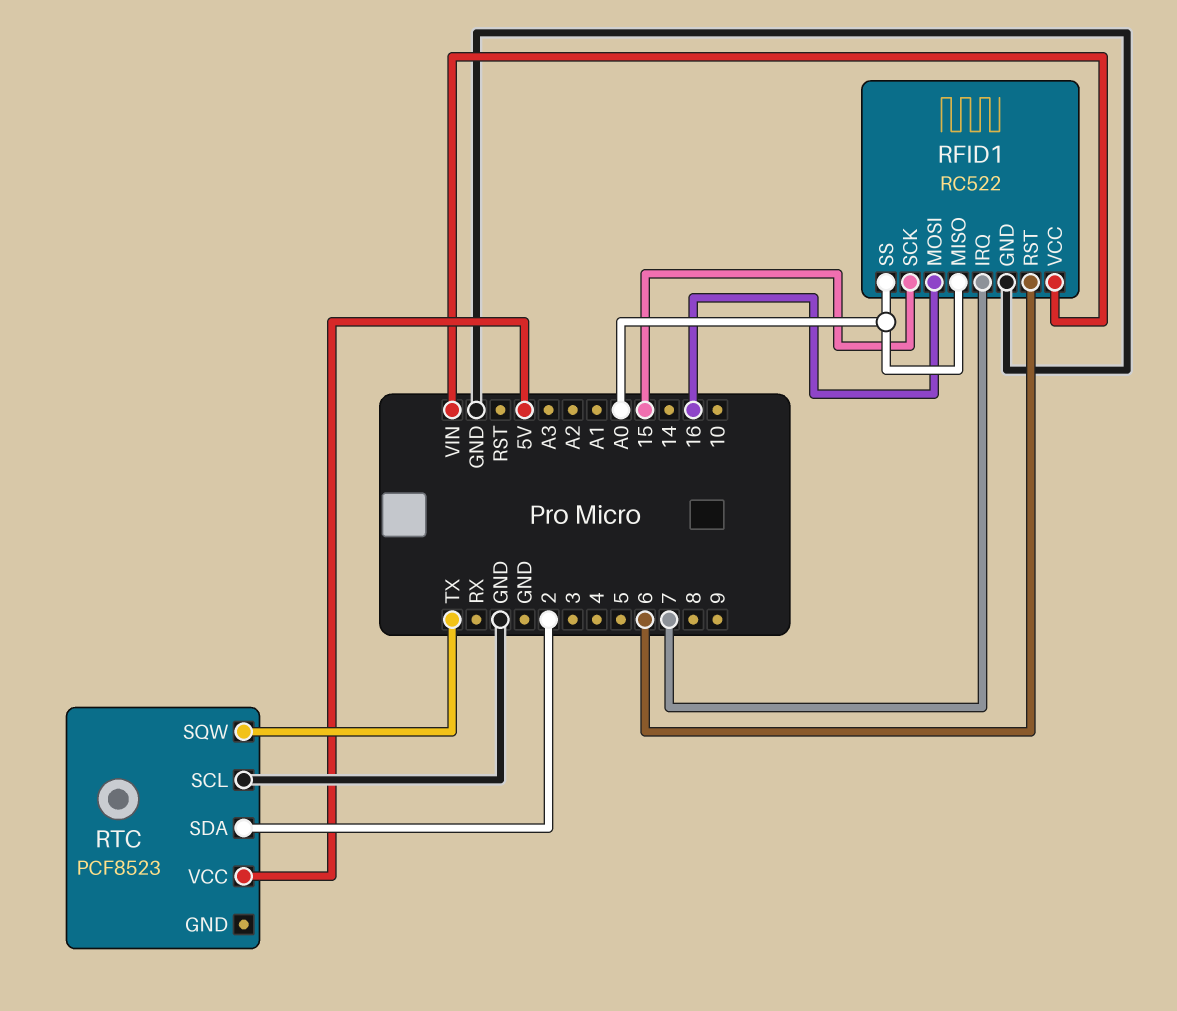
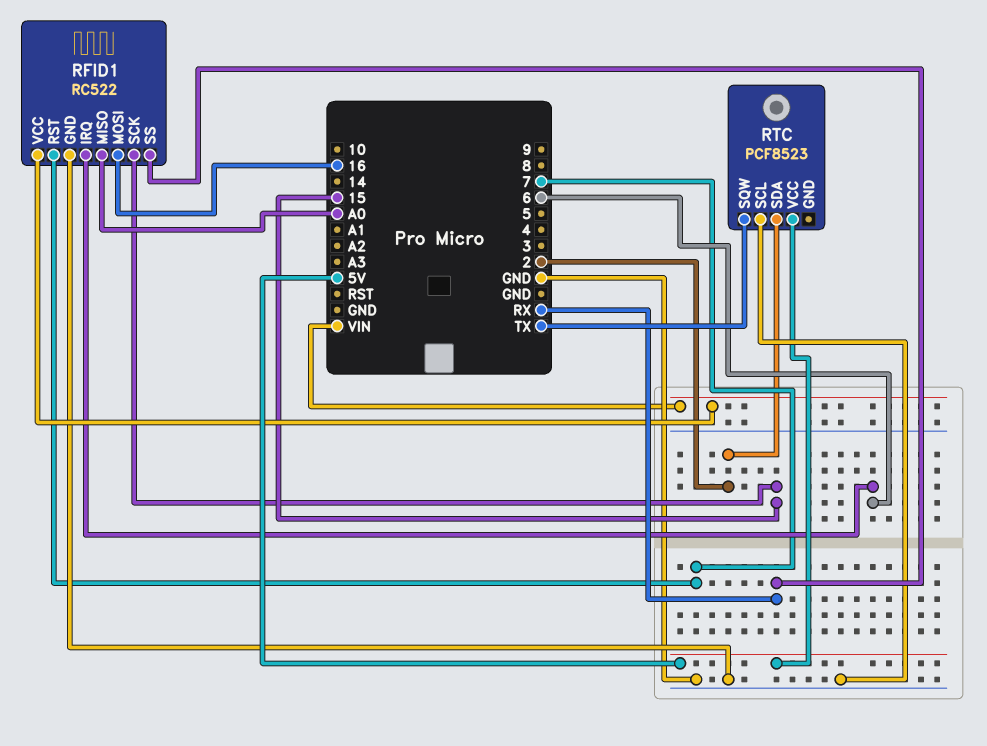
RFID1 pin IRQ: 7 -> 6
RFID1 pin RST: 6 -> 7
RFID1 pin SS: A0 -> RX

